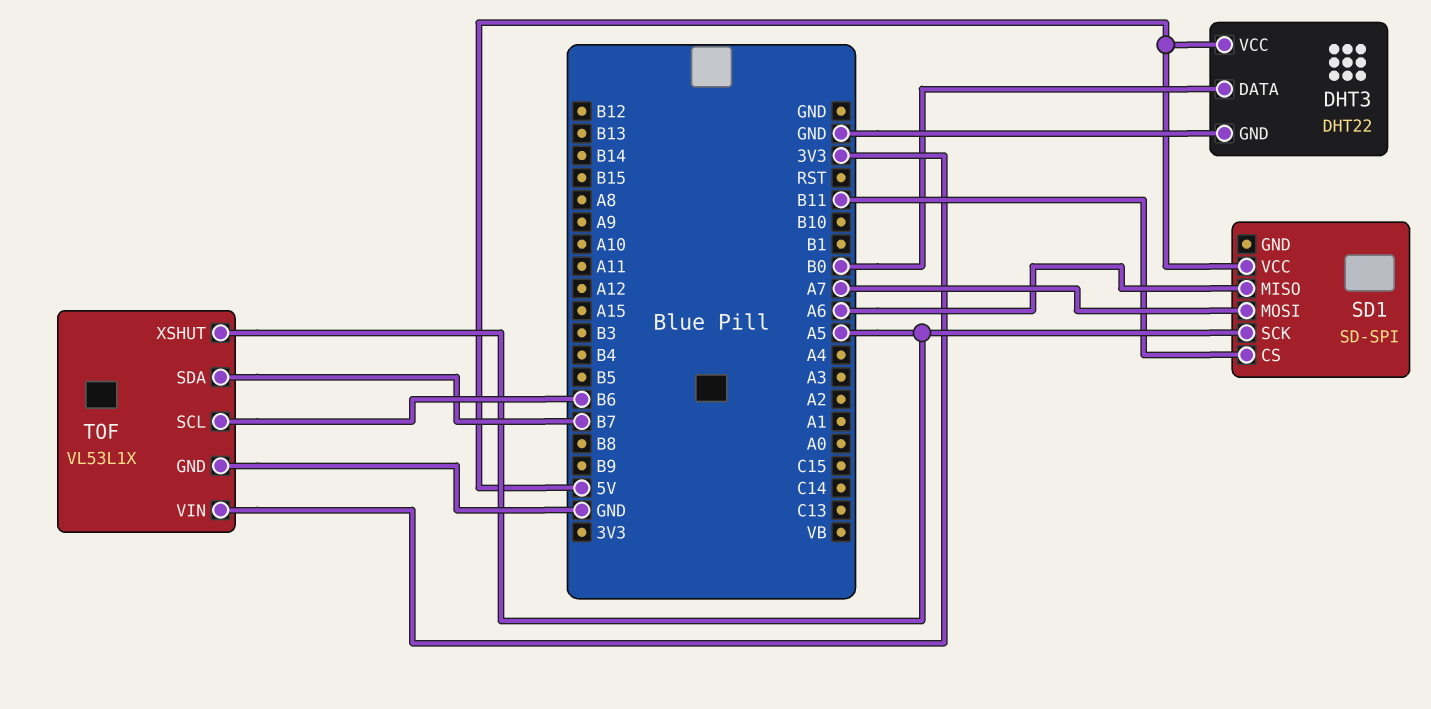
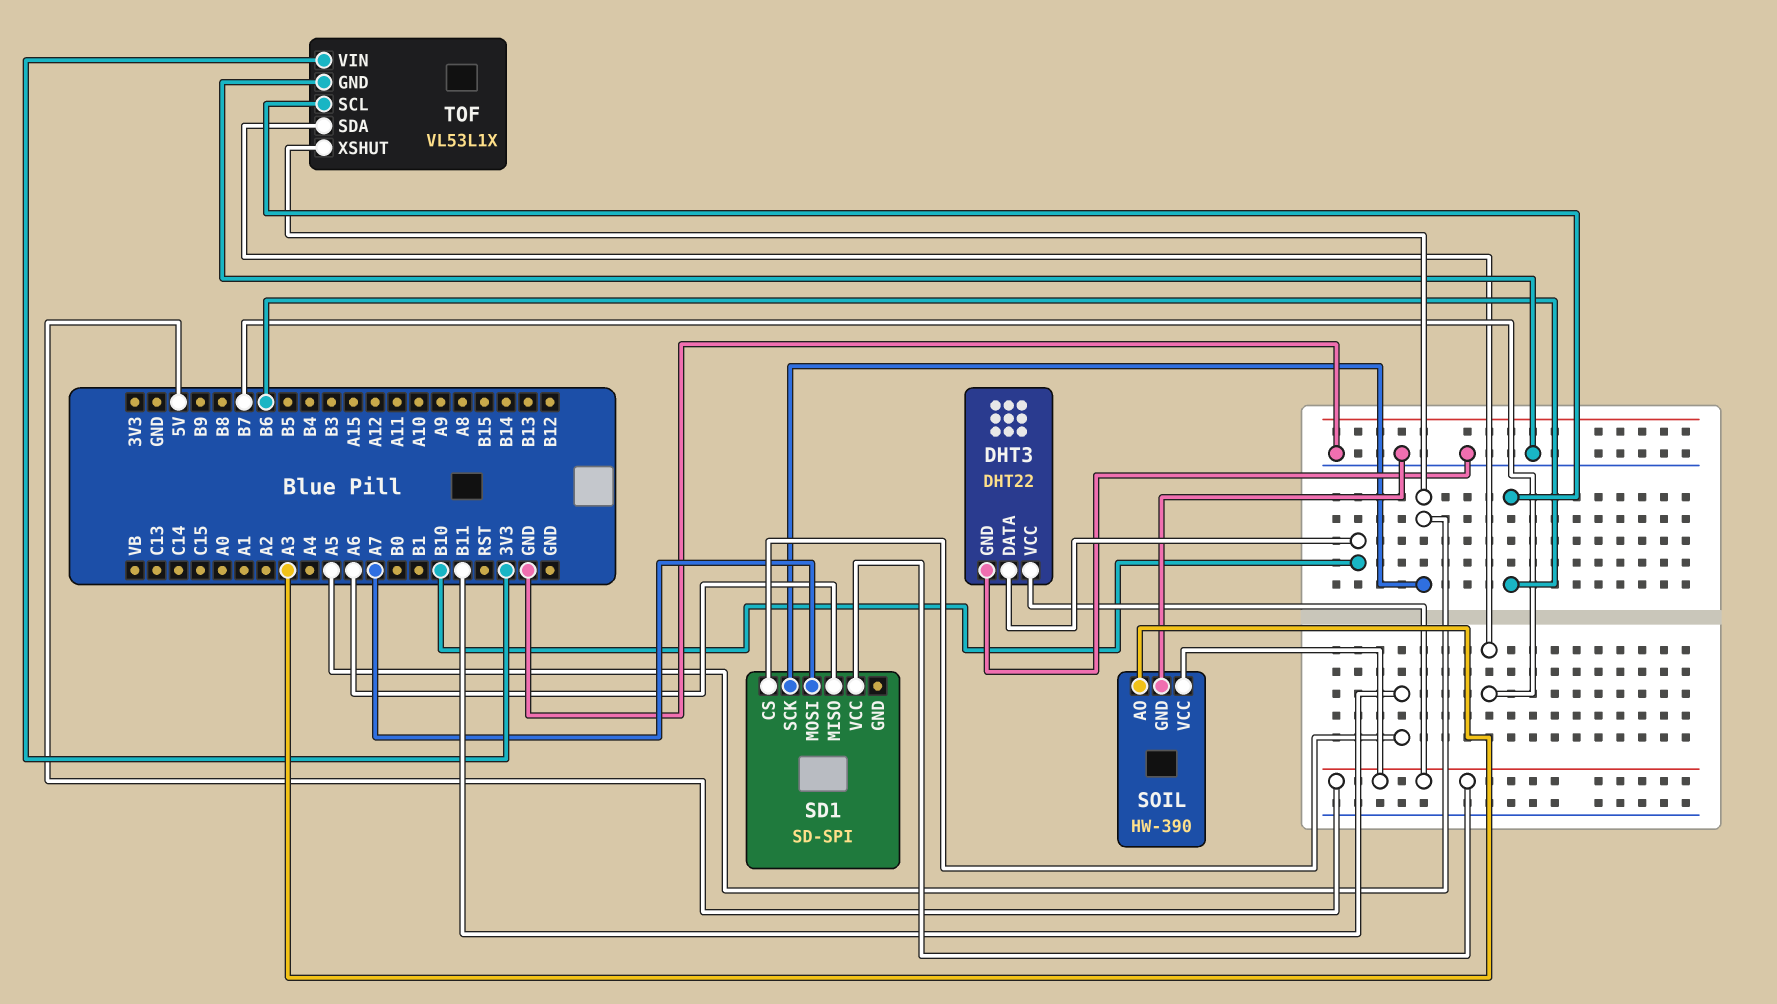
DHT3 pin DATA: B0 -> B10
SOIL: none -> HW-390
SOIL pin AO: none -> A3
SOIL pin GND: none -> GND
SOIL pin VCC: none -> 5V

